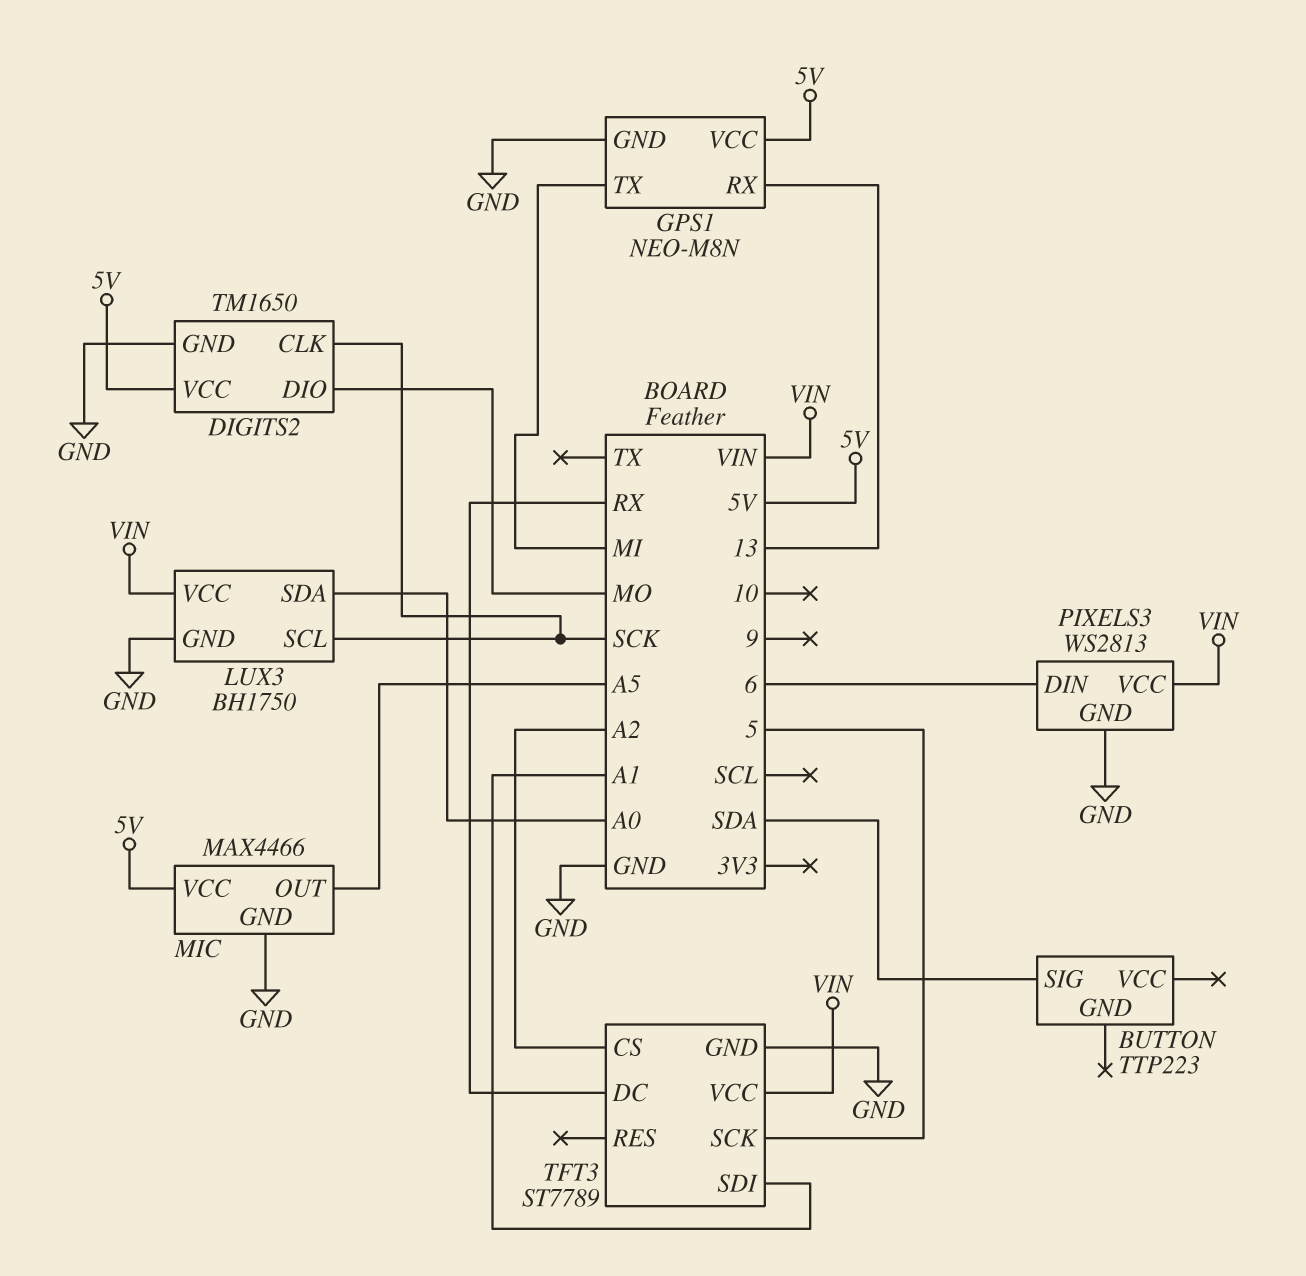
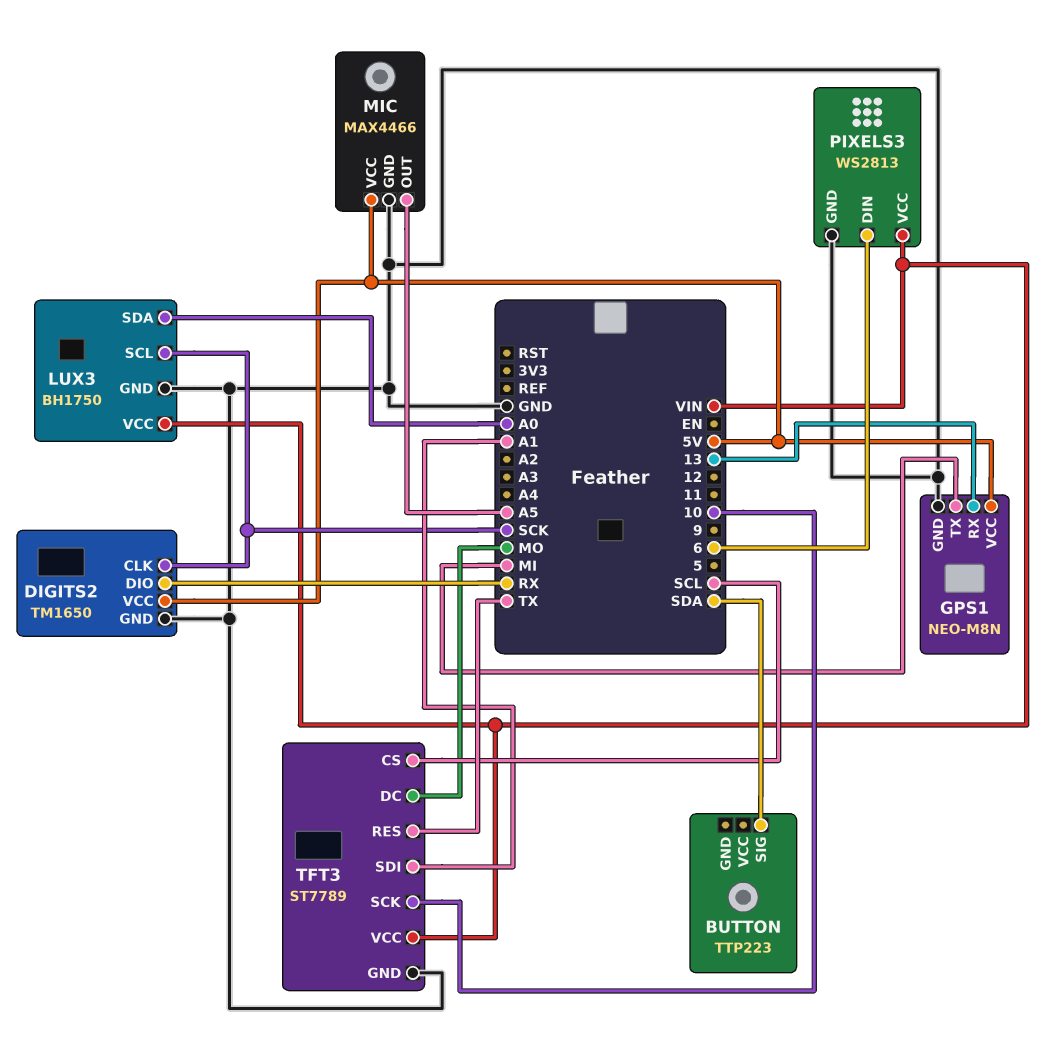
DIGITS2 pin DIO: MO -> RX
TFT3 pin CS: A2 -> SCL
TFT3 pin DC: RX -> MO
TFT3 pin RES: none -> TX
TFT3 pin SCK: 5 -> 10

